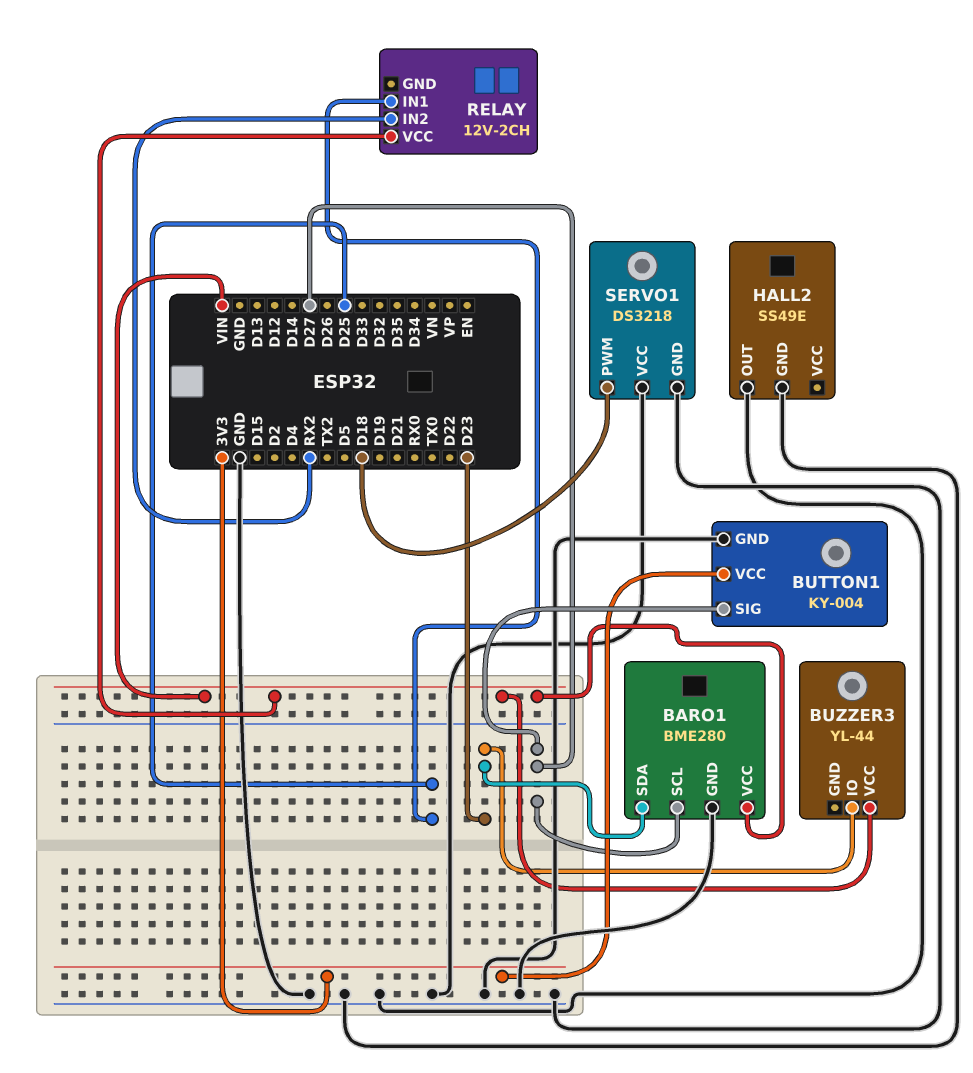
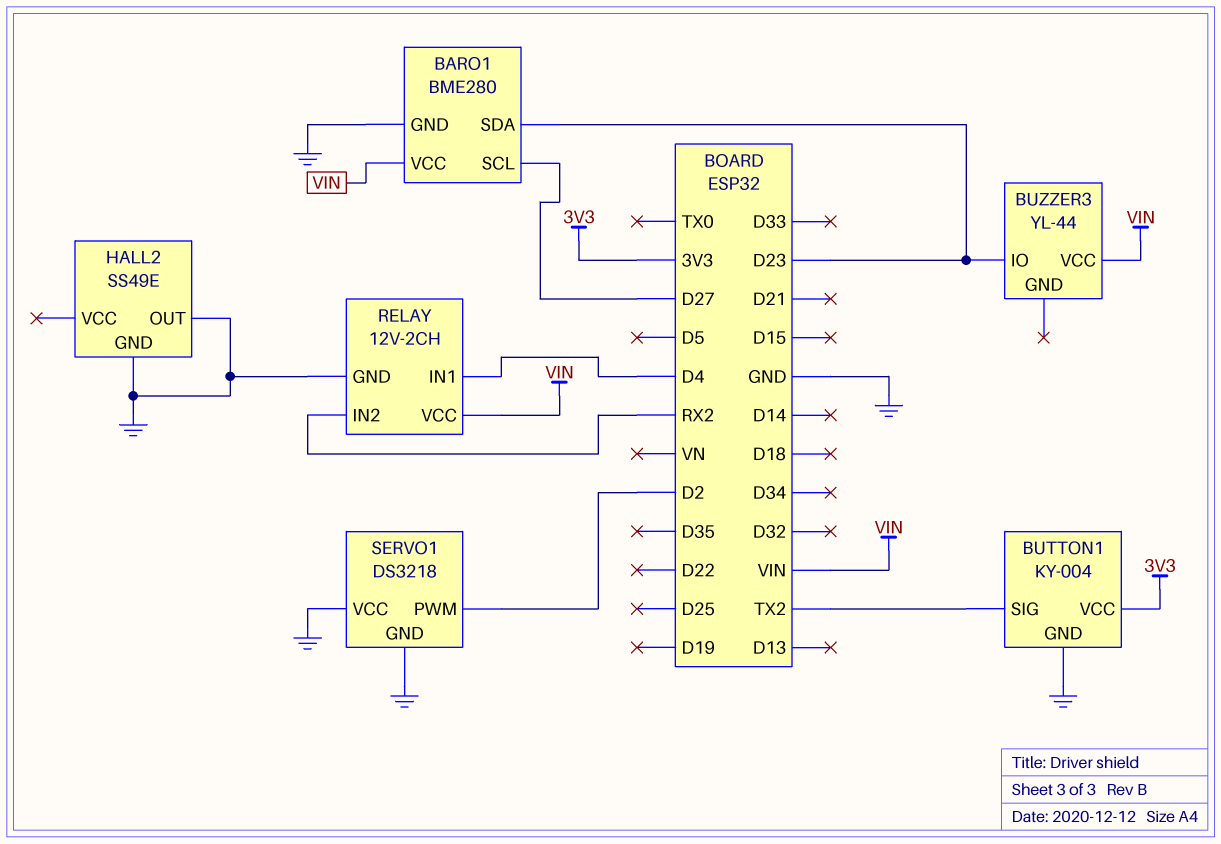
BUTTON1 pin SIG: D27 -> TX2
RELAY pin GND: none -> GND
RELAY pin IN1: D25 -> D4
SERVO1 pin PWM: D18 -> D2

